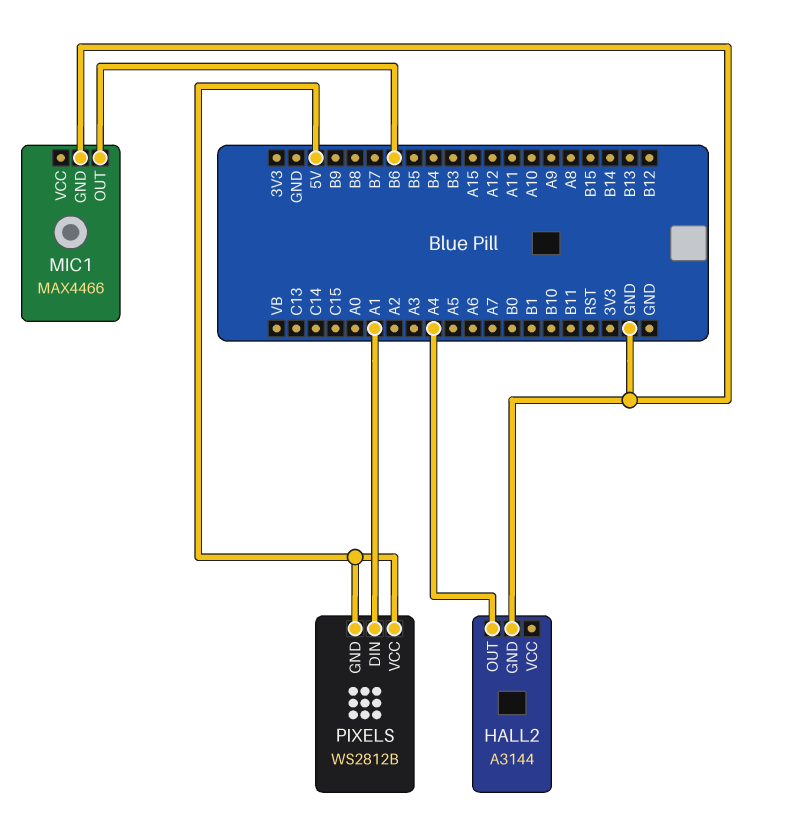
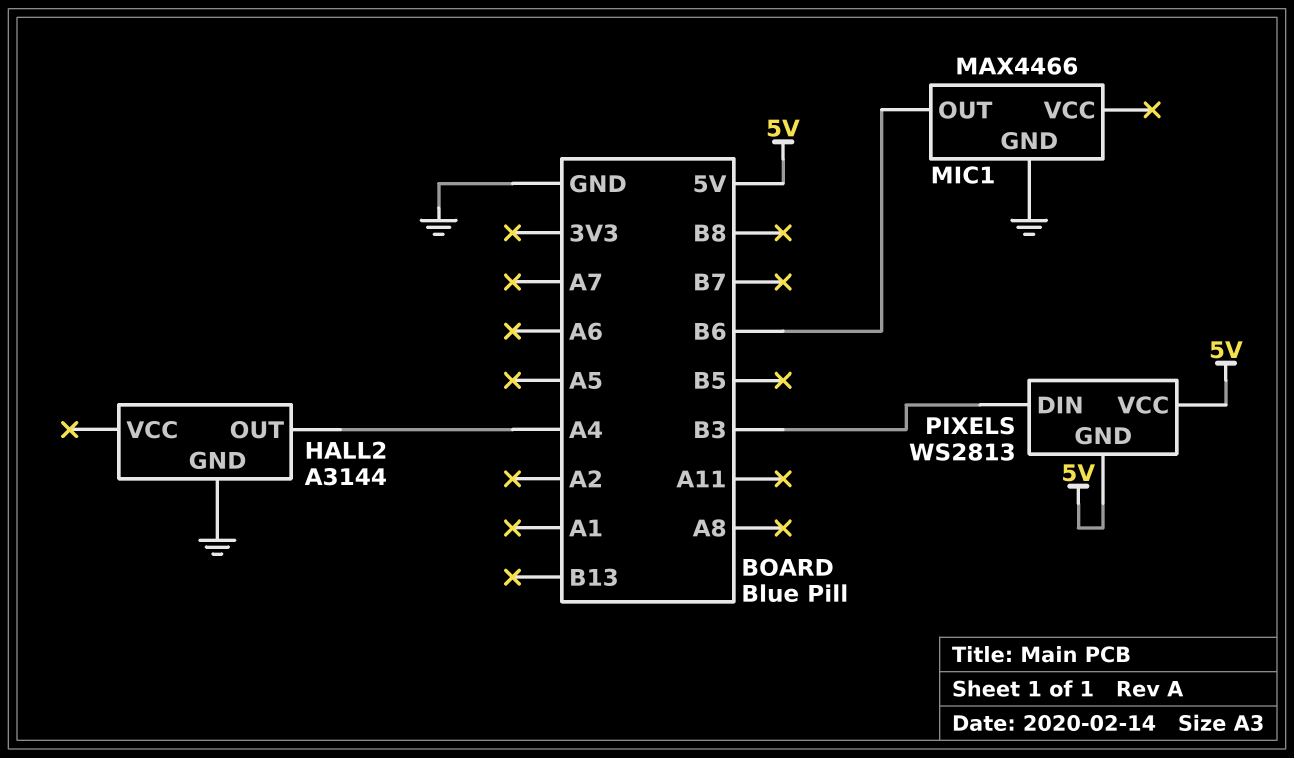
PIXELS: WS2812B -> WS2813
PIXELS pin DIN: A1 -> B3

